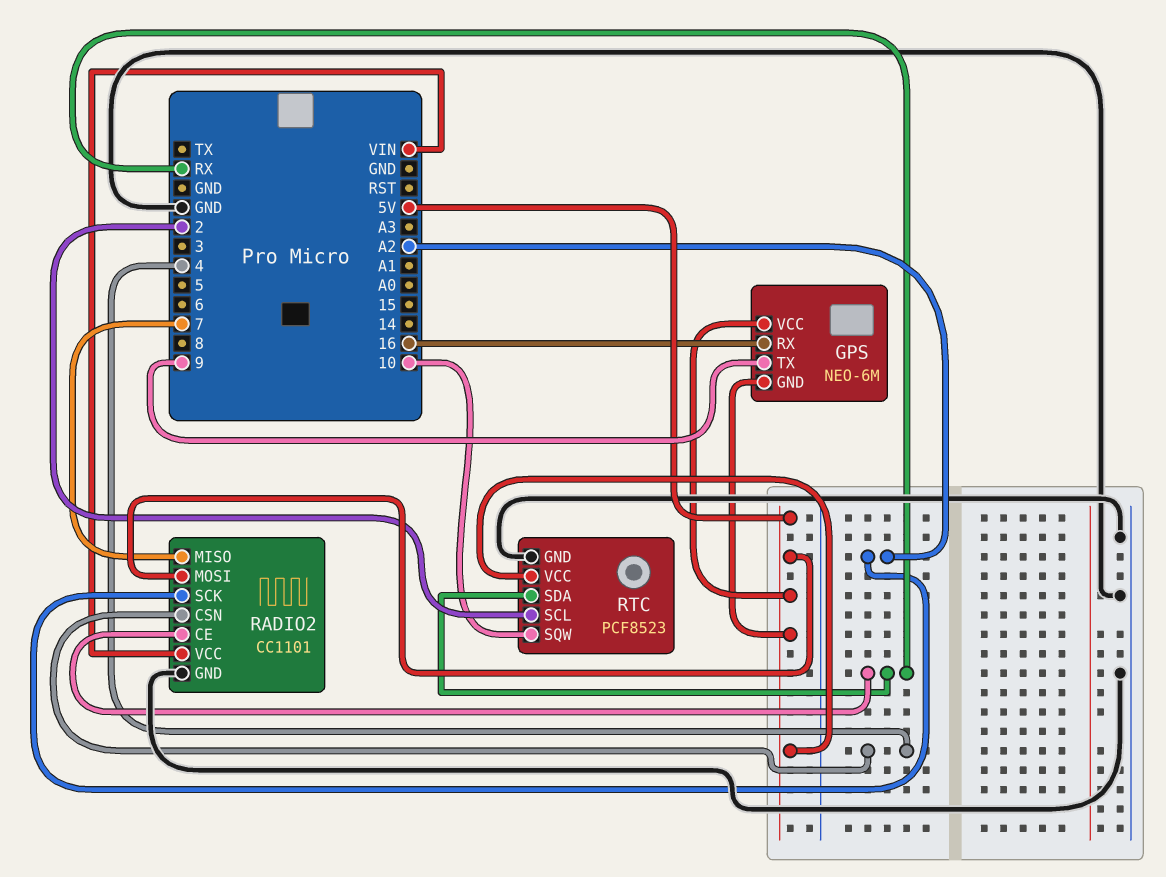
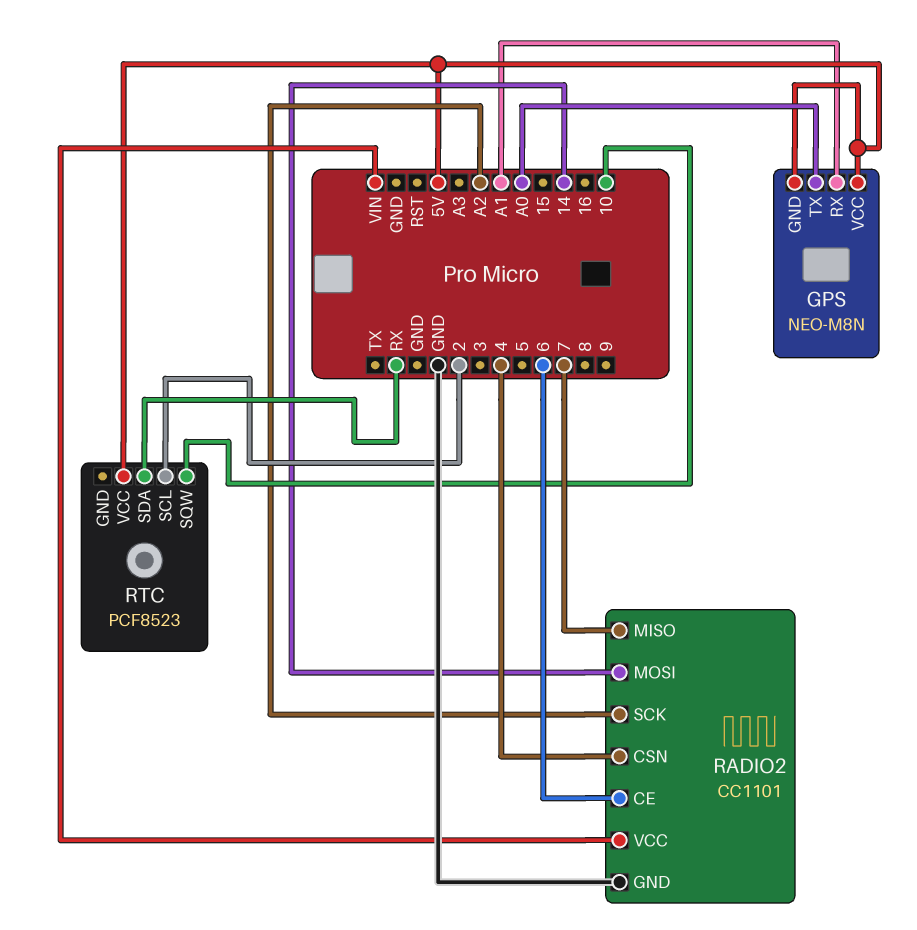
GPS: NEO-6M -> NEO-M8N
GPS pin RX: 16 -> A1
GPS pin TX: 9 -> A0
RADIO2 pin CE: RX -> 6
RADIO2 pin MOSI: 5V -> 14
RTC pin GND: GND -> none

